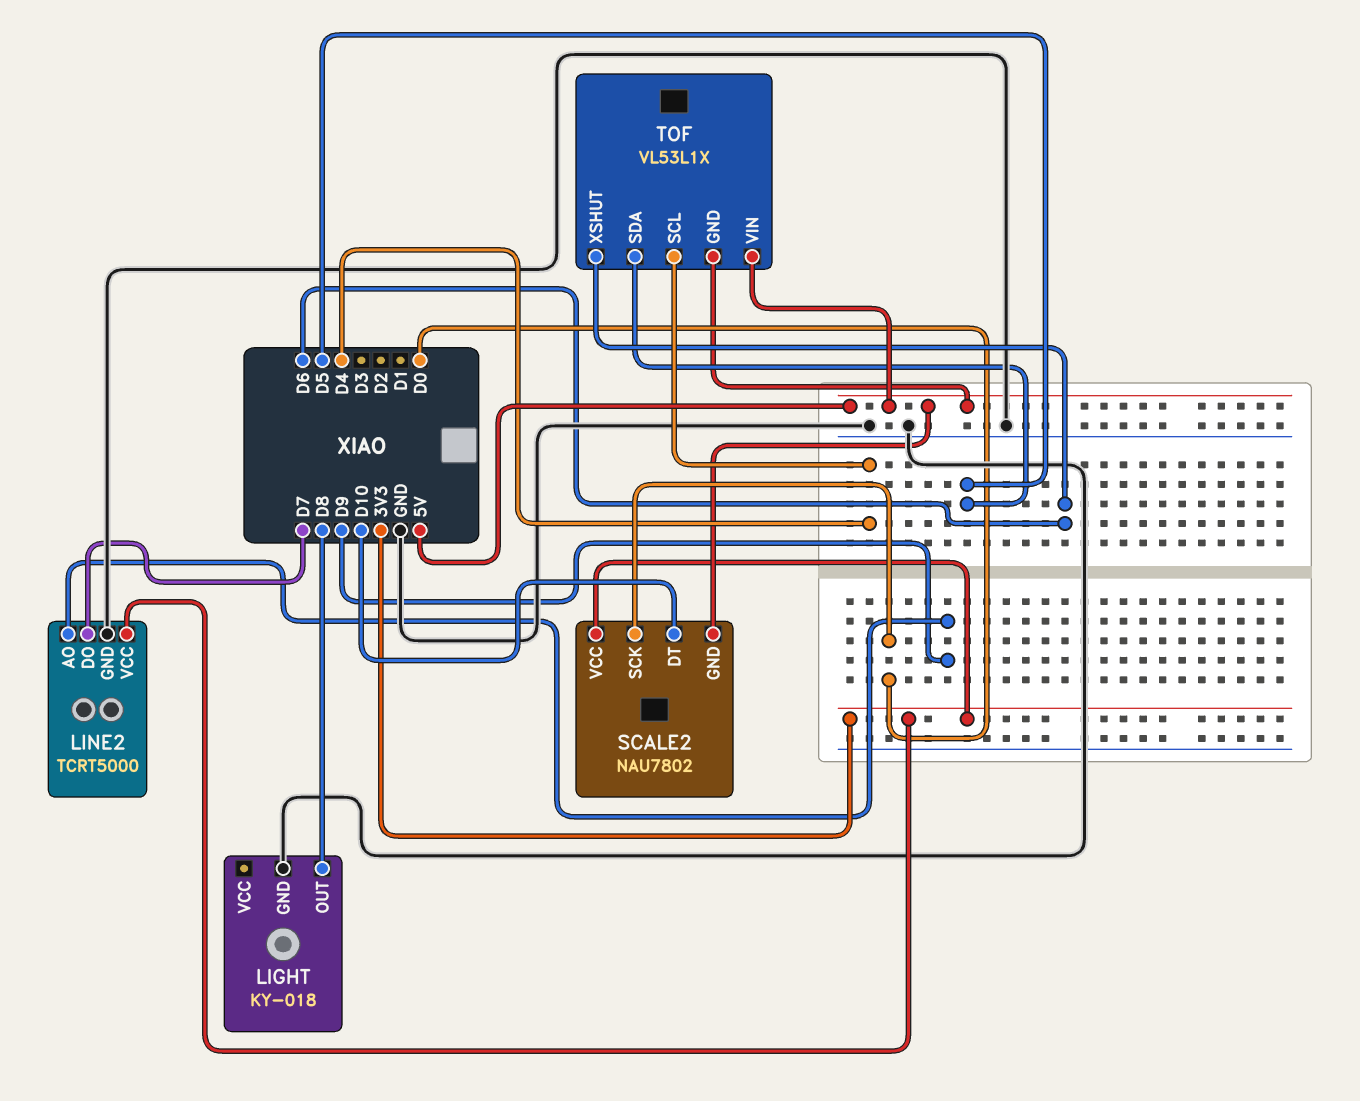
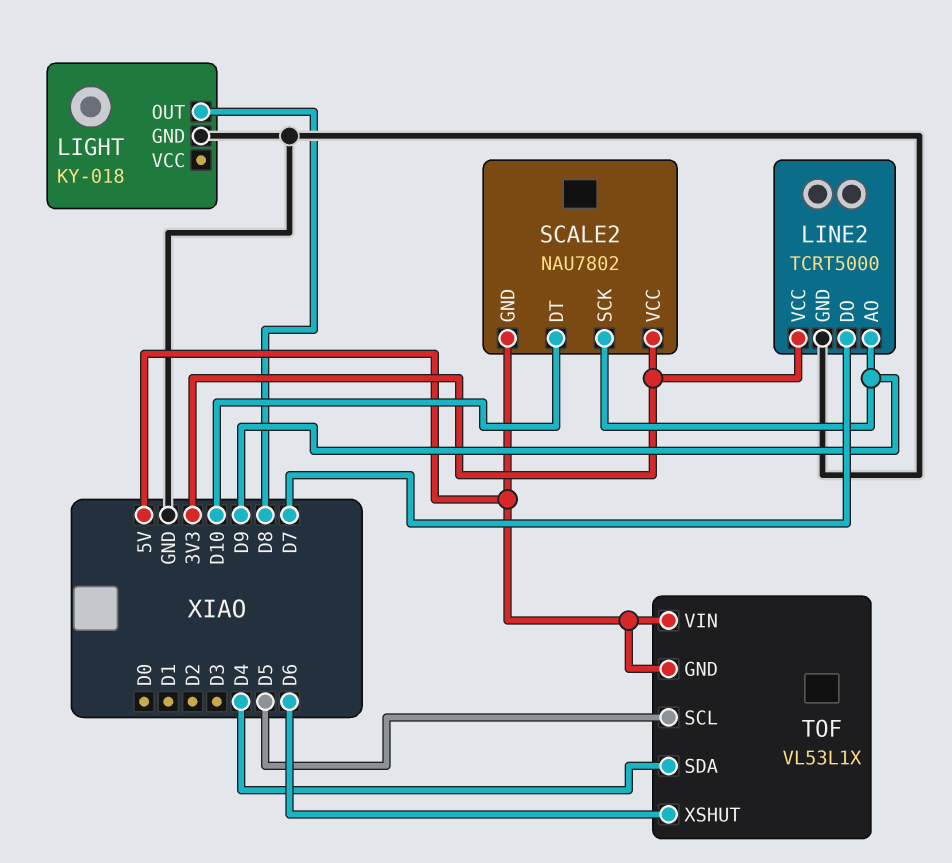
SCALE2 pin SCK: D0 -> D9
TOF pin SCL: D4 -> D5
TOF pin SDA: D5 -> D4

